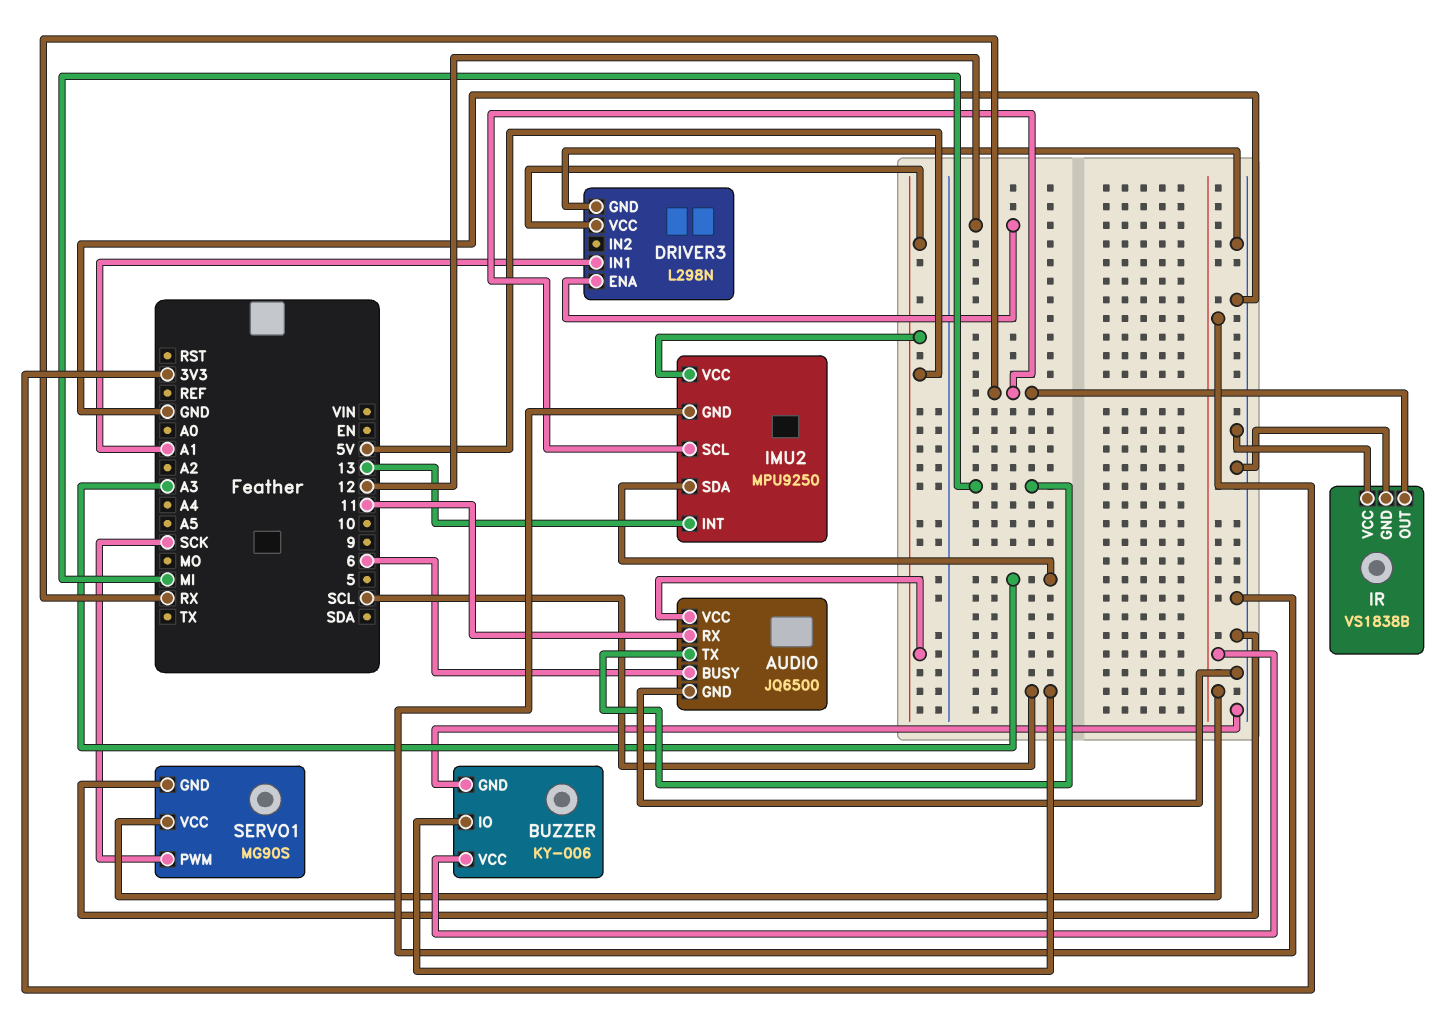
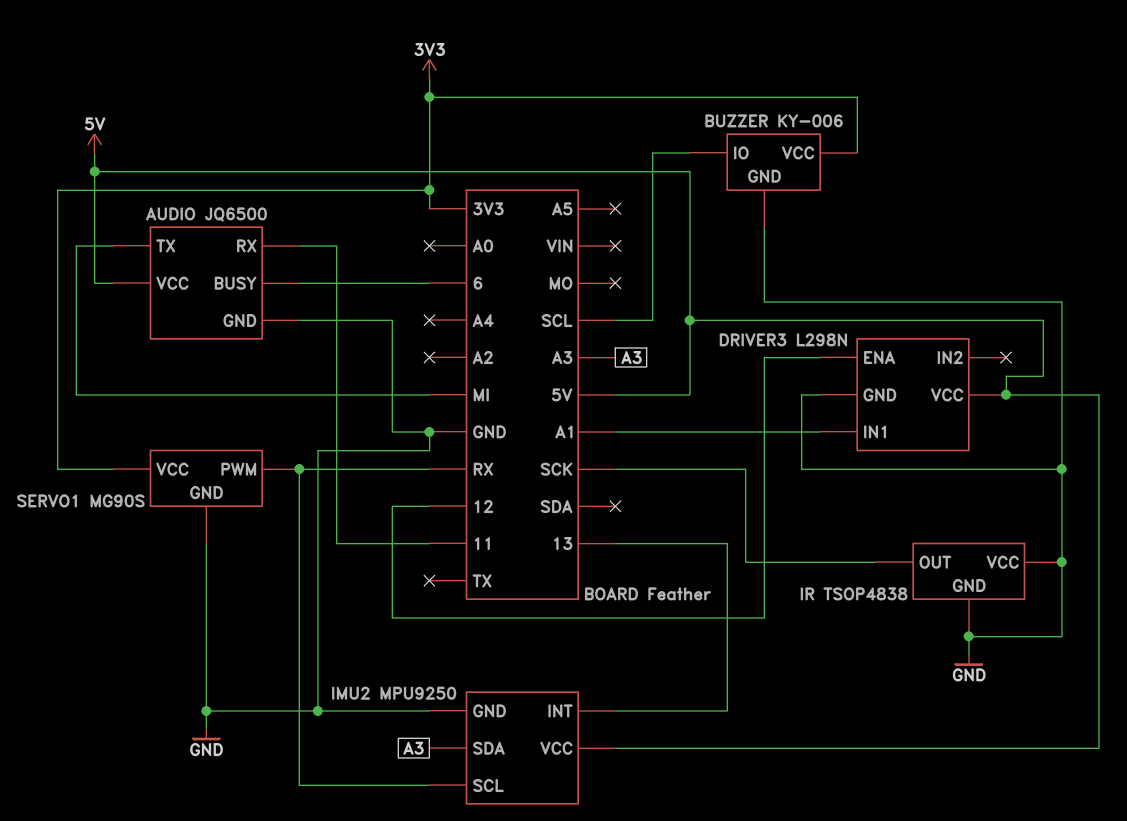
IR: VS1838B -> TSOP4838
IR pin OUT: RX -> SCK
SERVO1 pin PWM: SCK -> RX

